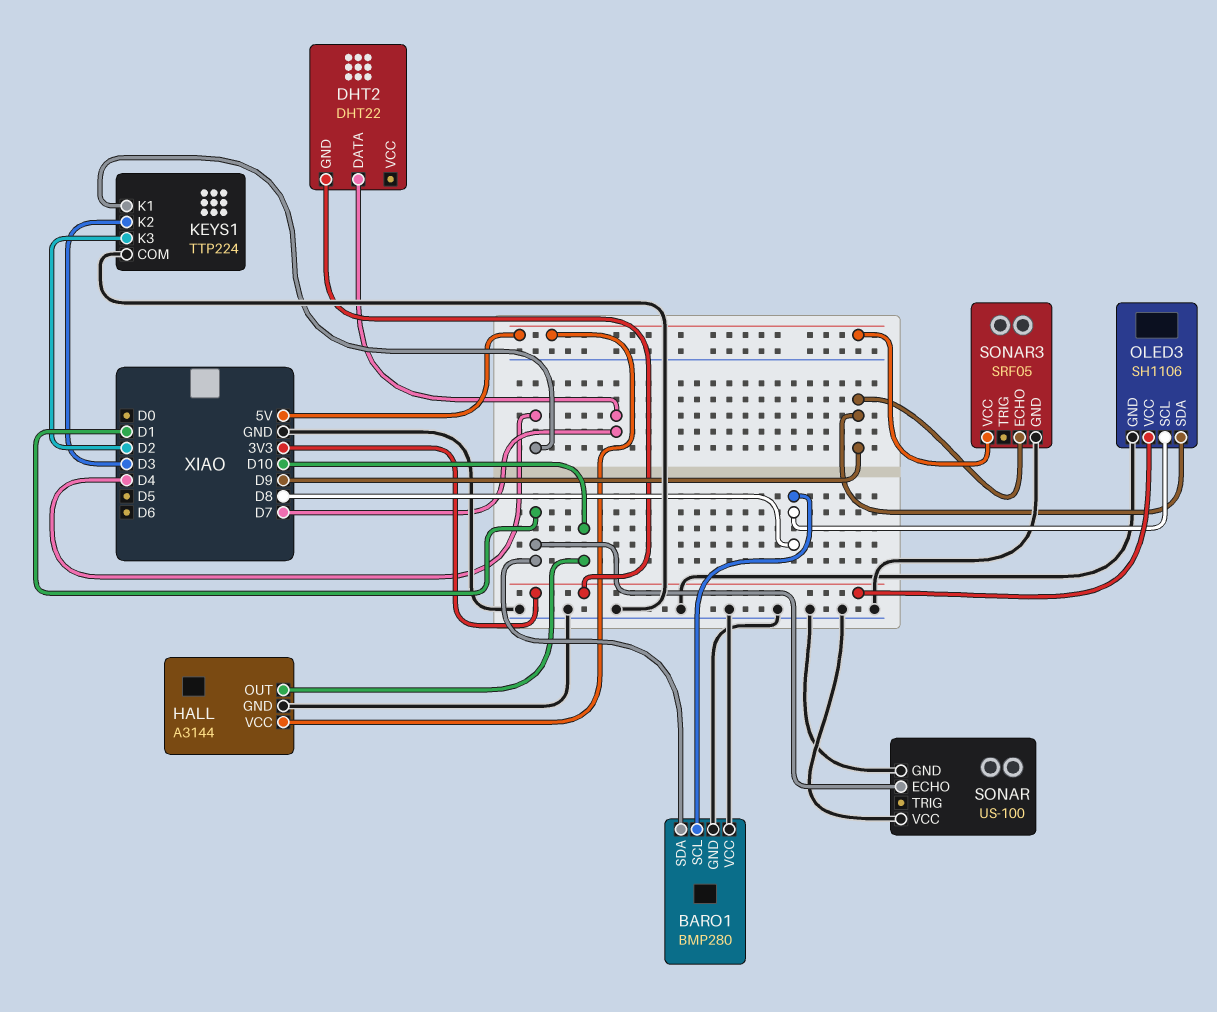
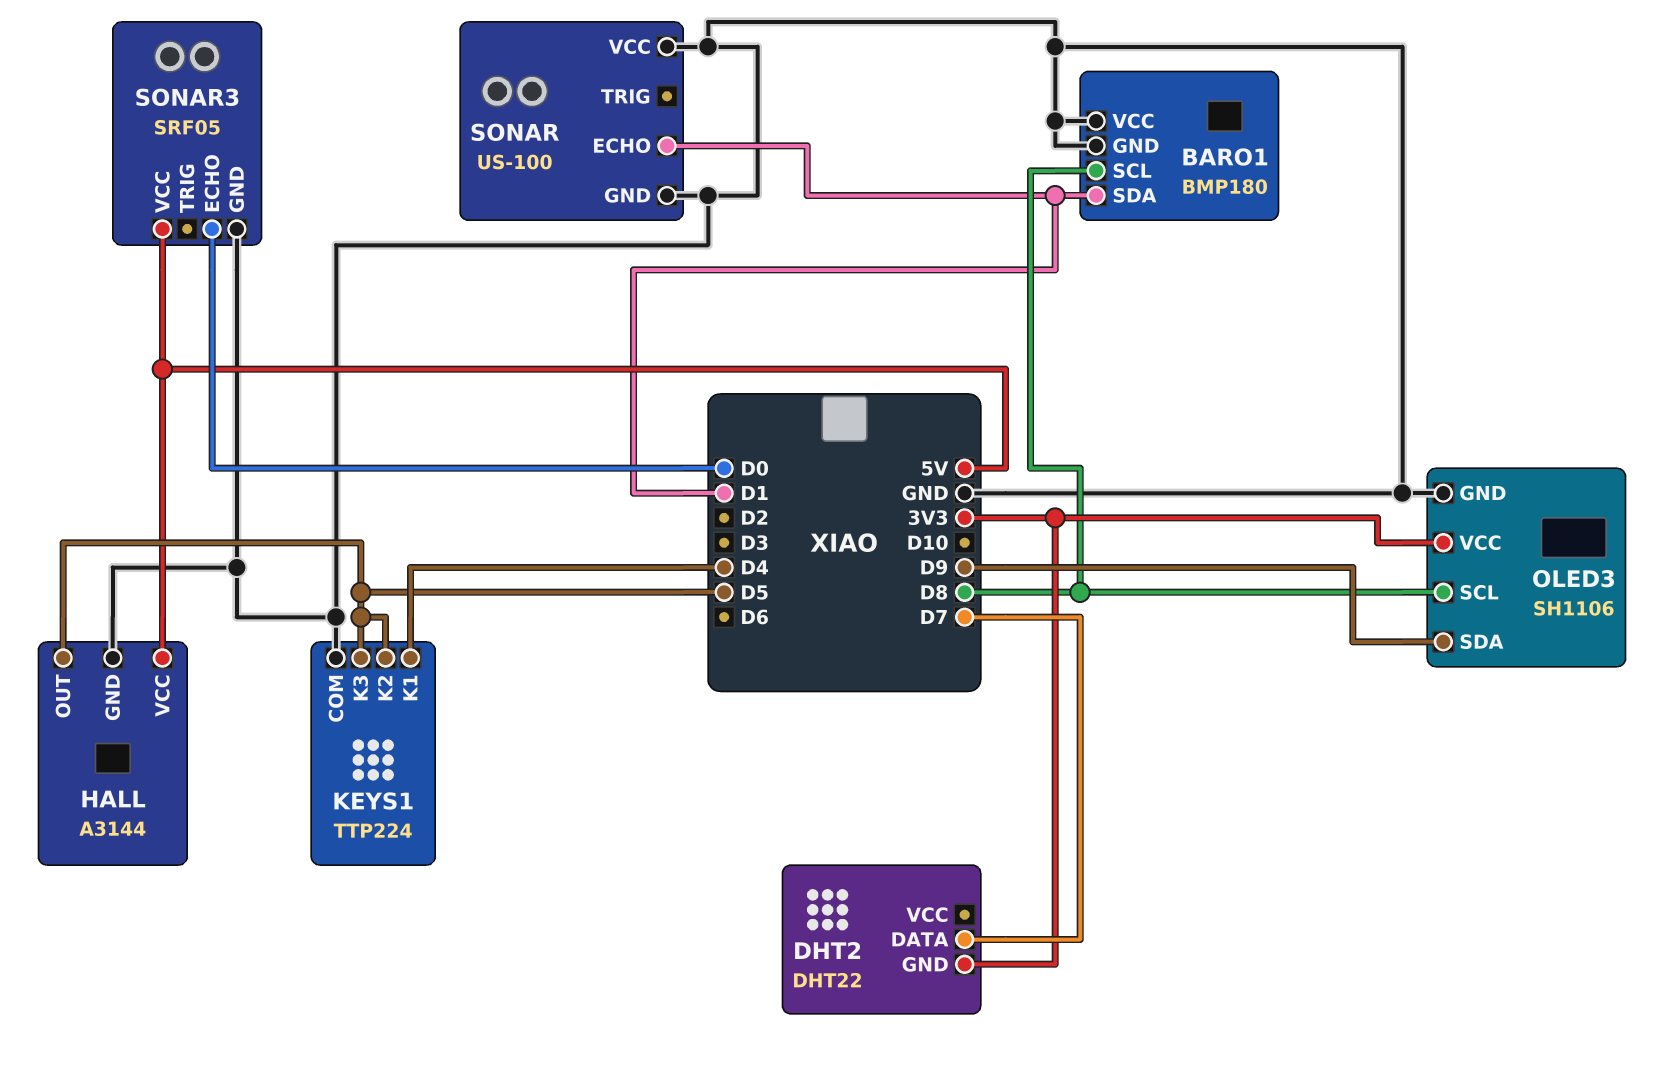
BARO1: BMP280 -> BMP180
HALL pin OUT: D10 -> D5
KEYS1 pin K2: D3 -> D5
KEYS1 pin K3: D2 -> D5
SONAR3 pin ECHO: D9 -> D0

